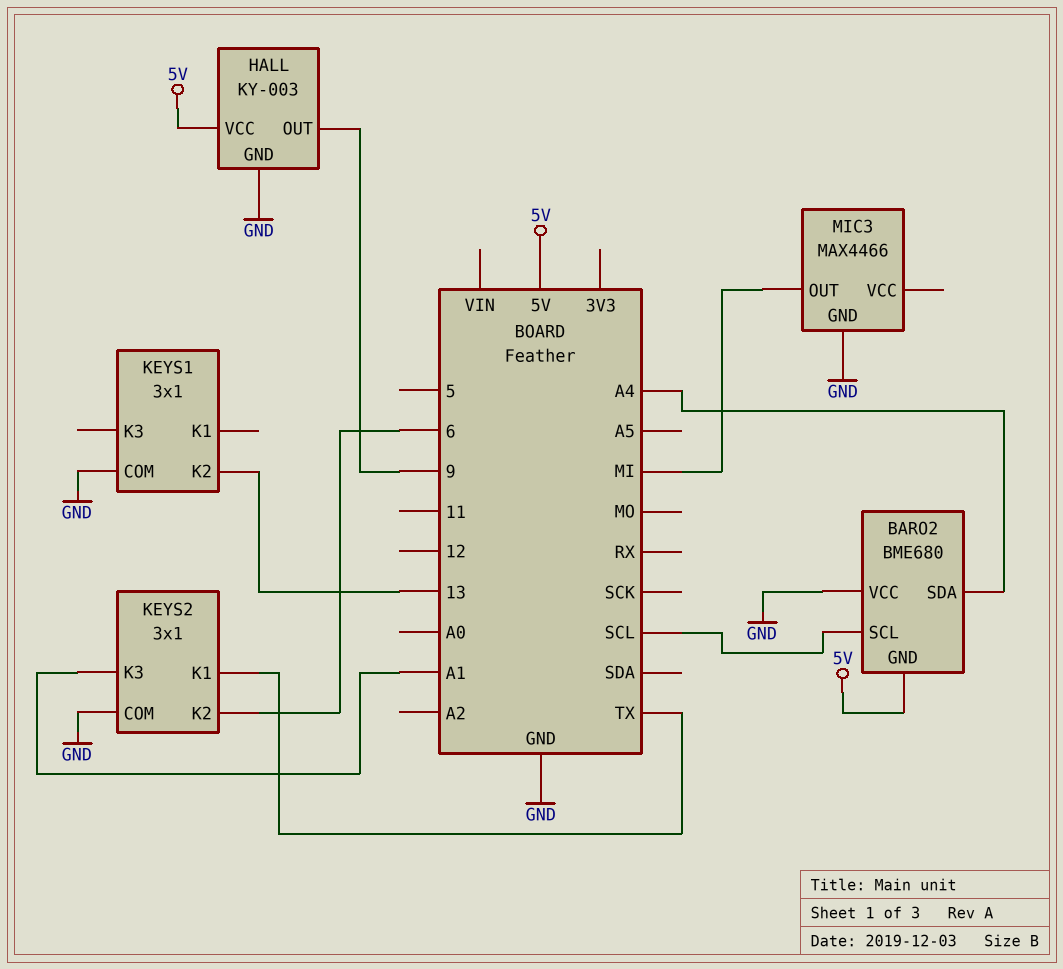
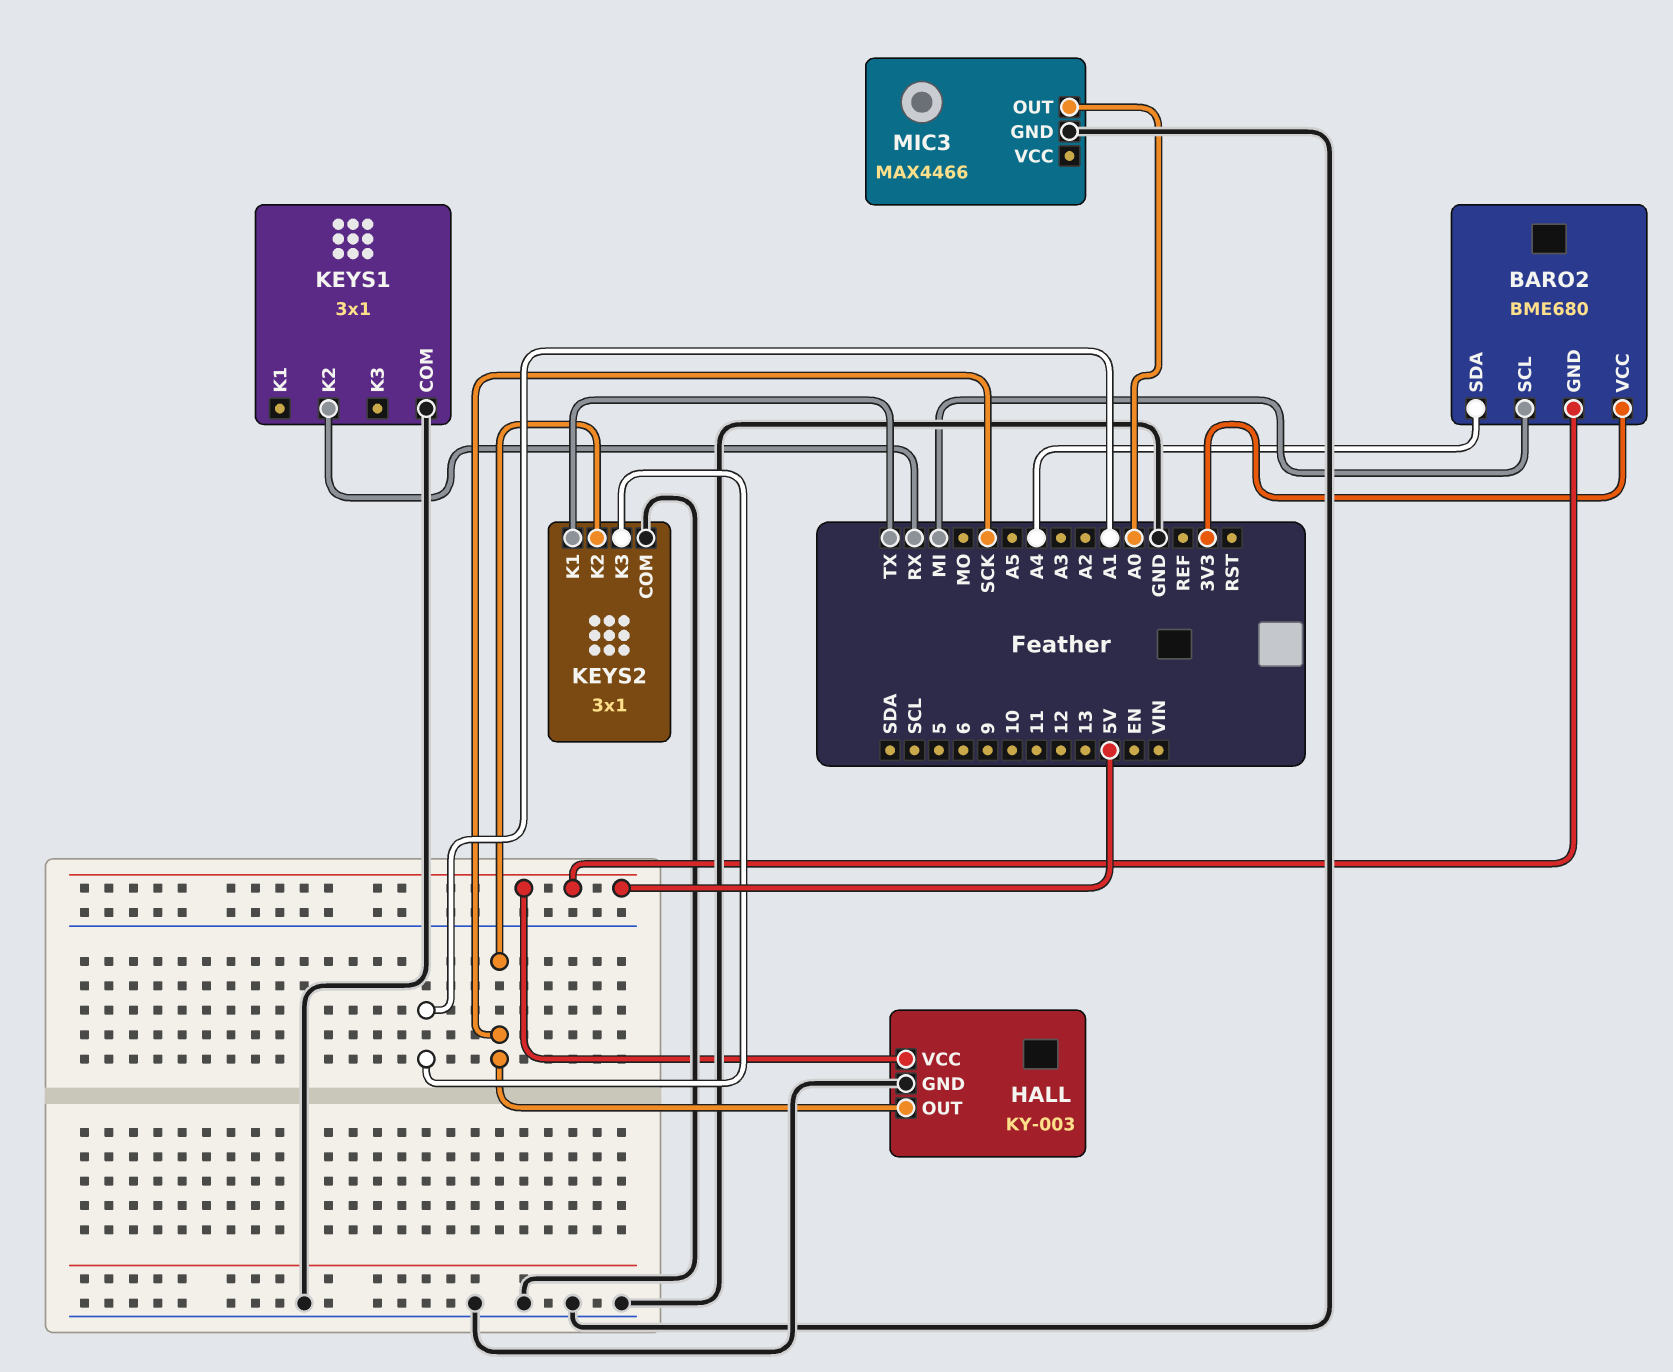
BARO2 pin SCL: SCL -> MI
BARO2 pin VCC: GND -> 3V3
HALL pin OUT: 9 -> SCK
KEYS1 pin K2: 13 -> RX
KEYS2 pin K2: 6 -> SCK
MIC3 pin OUT: MI -> A0

